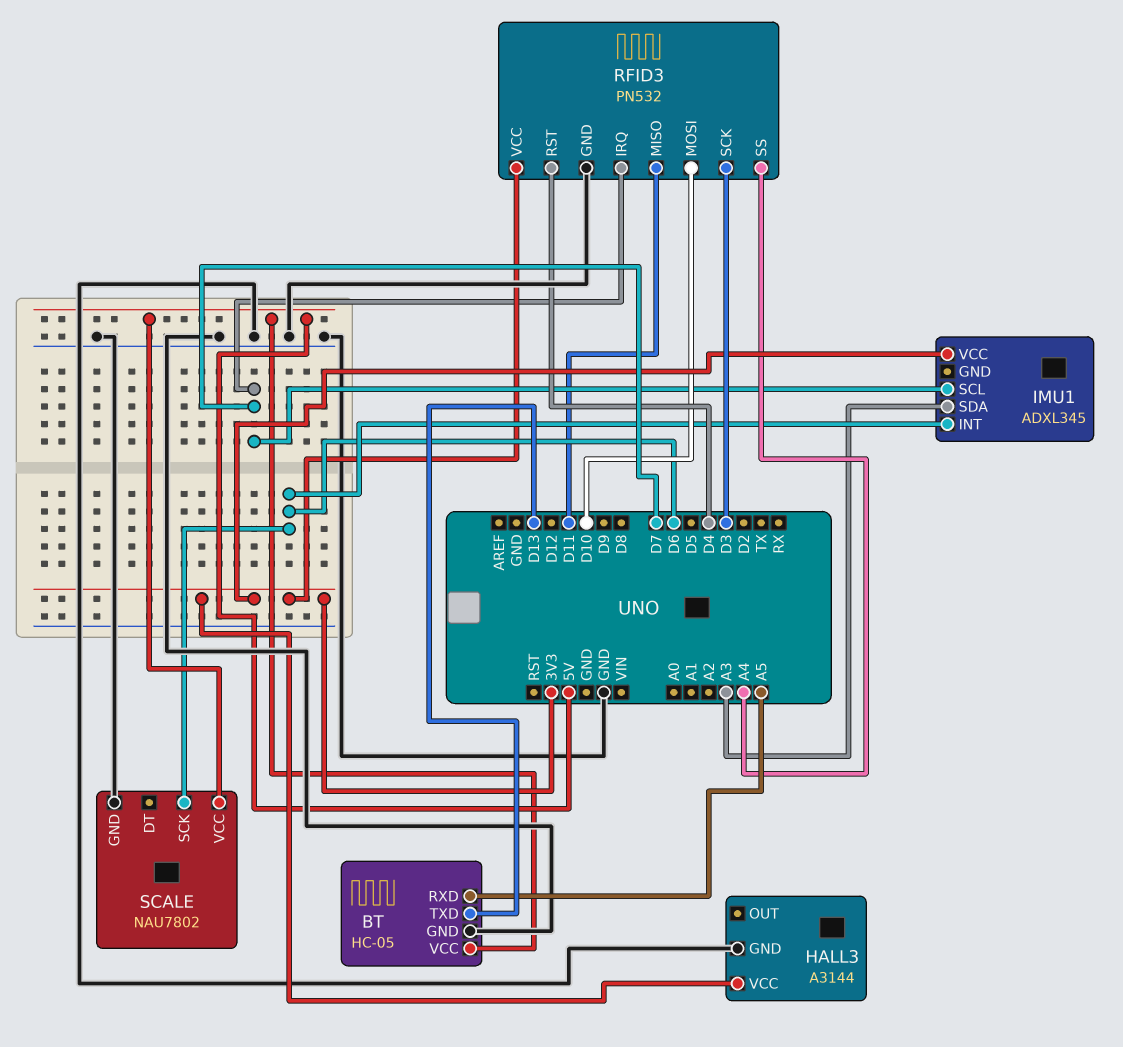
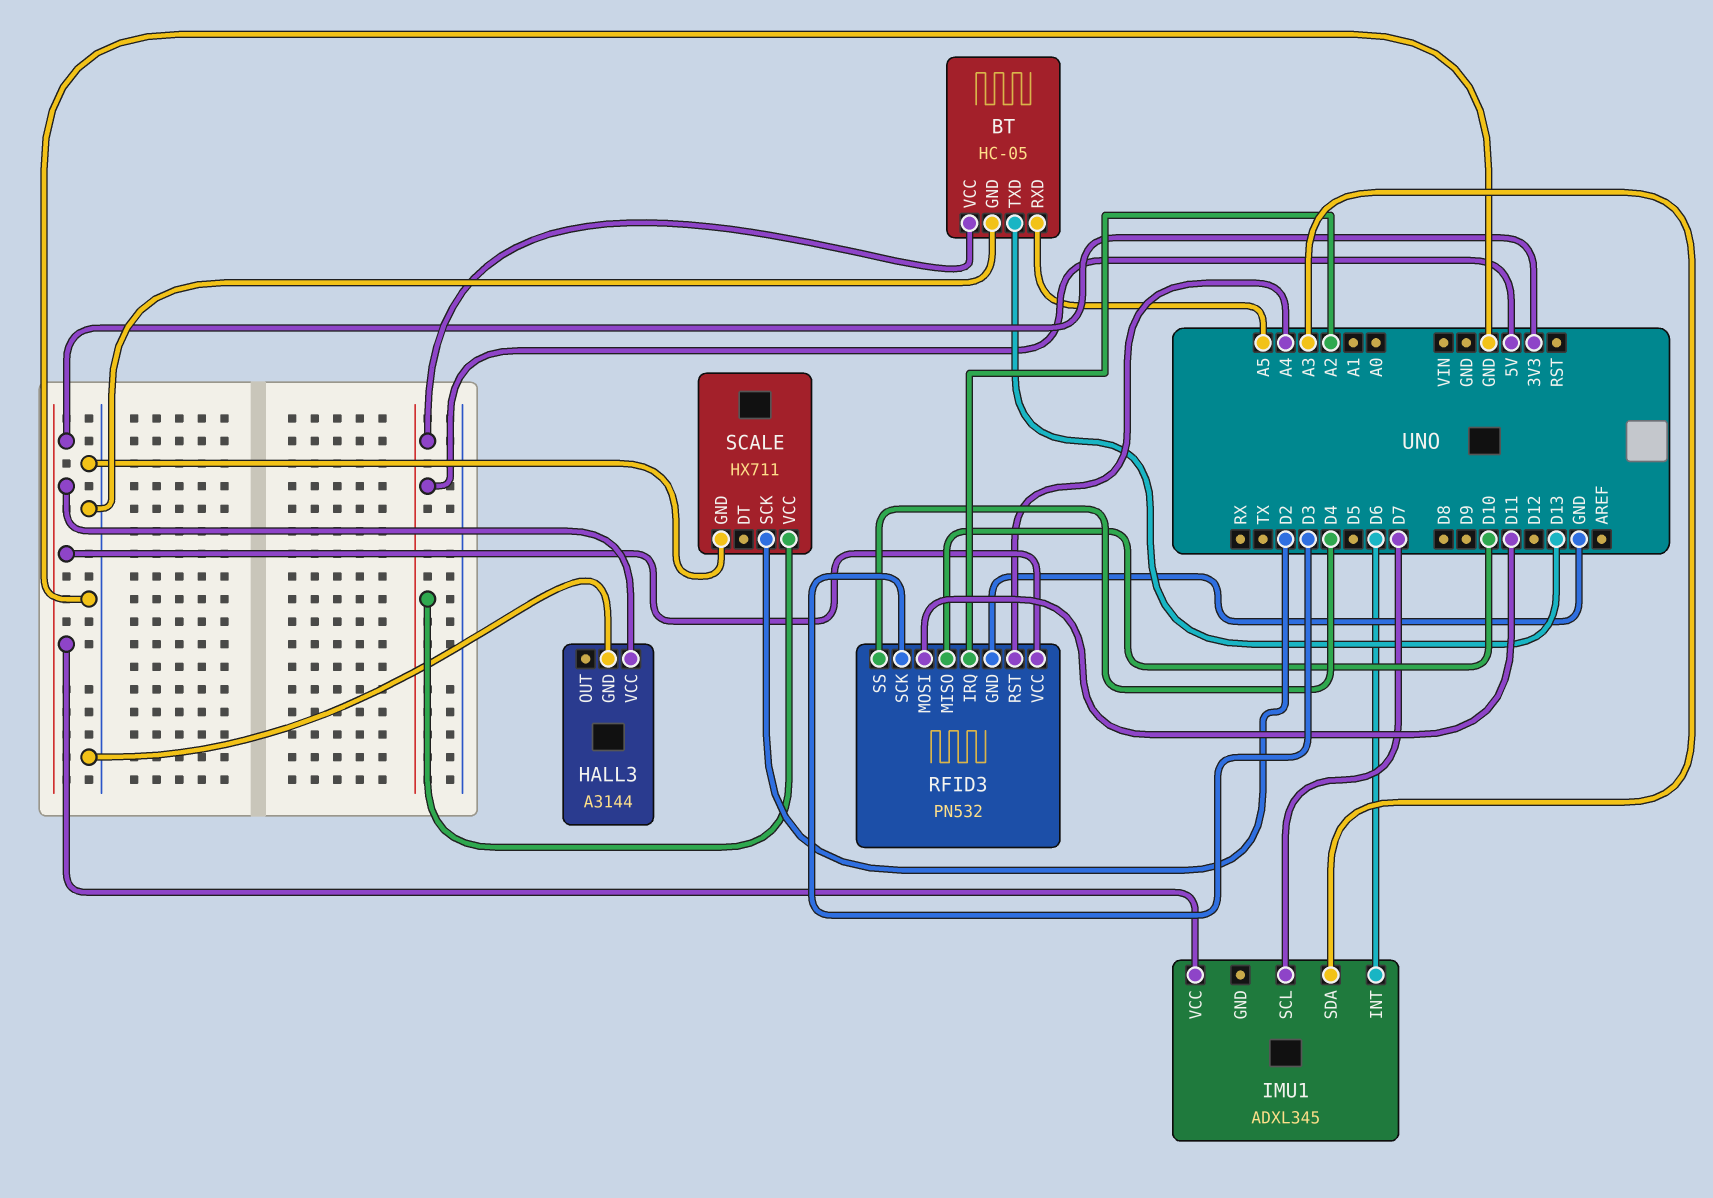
RFID3 pin IRQ: D7 -> A2
RFID3 pin MISO: D11 -> D10
RFID3 pin MOSI: D10 -> D11
RFID3 pin RST: D4 -> A4
RFID3 pin SS: A4 -> D4
SCALE: NAU7802 -> HX711
SCALE pin SCK: D6 -> D2

